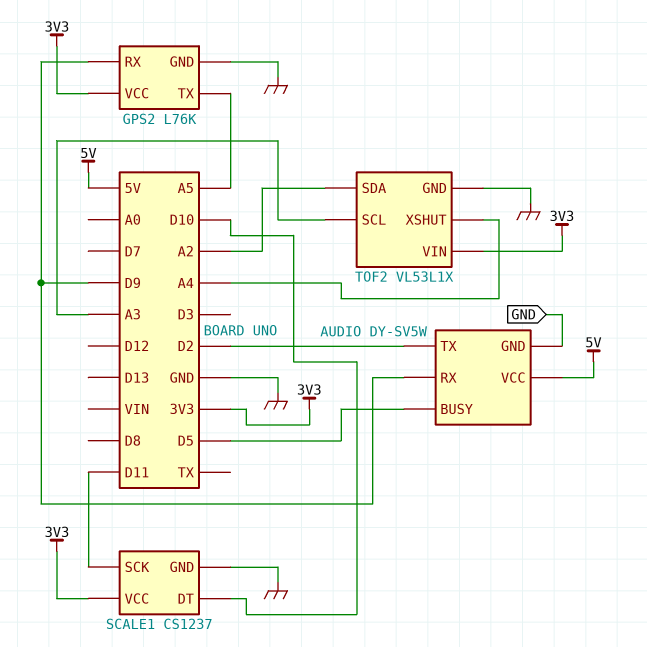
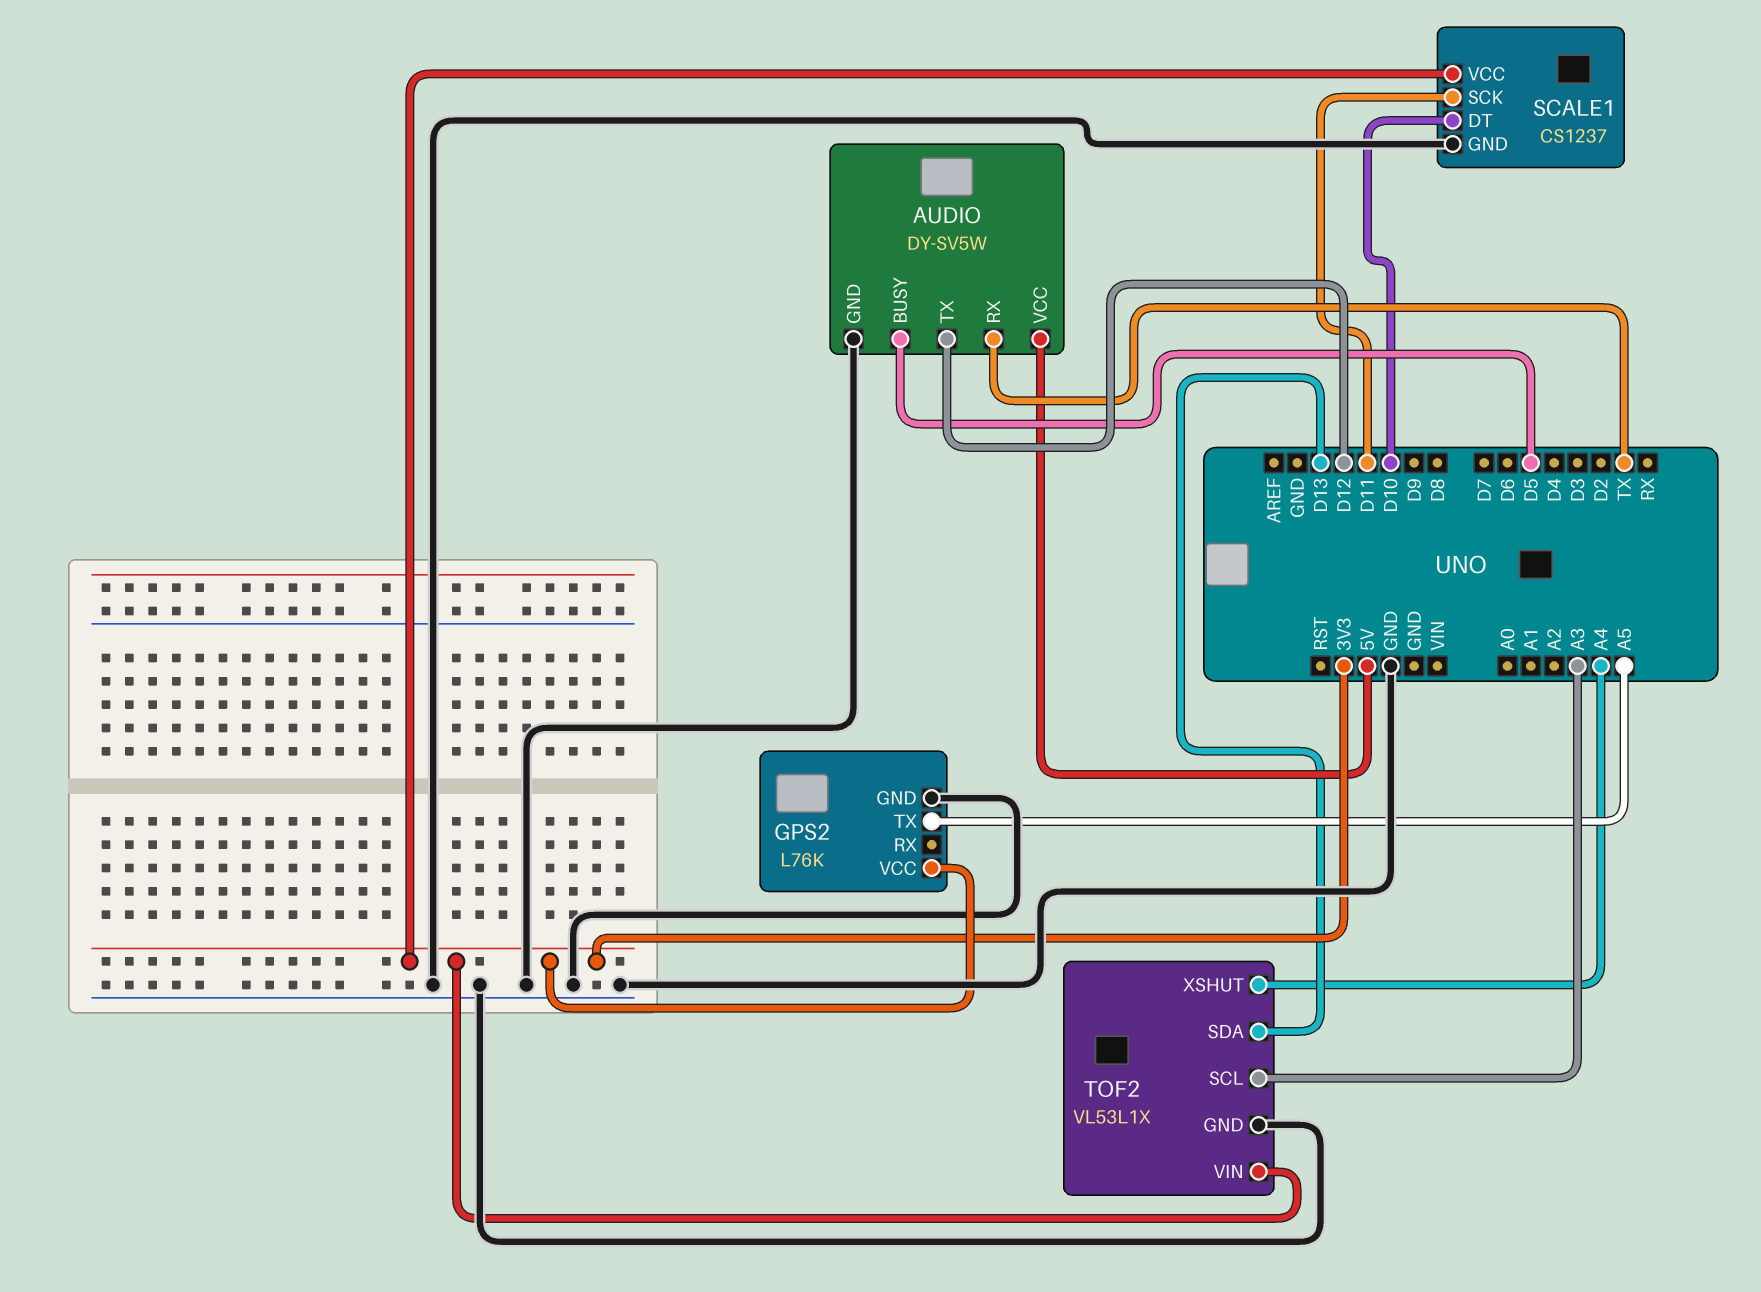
AUDIO pin RX: D9 -> TX
AUDIO pin TX: D2 -> D12
GPS2 pin RX: D9 -> none
TOF2 pin SDA: A2 -> D13

